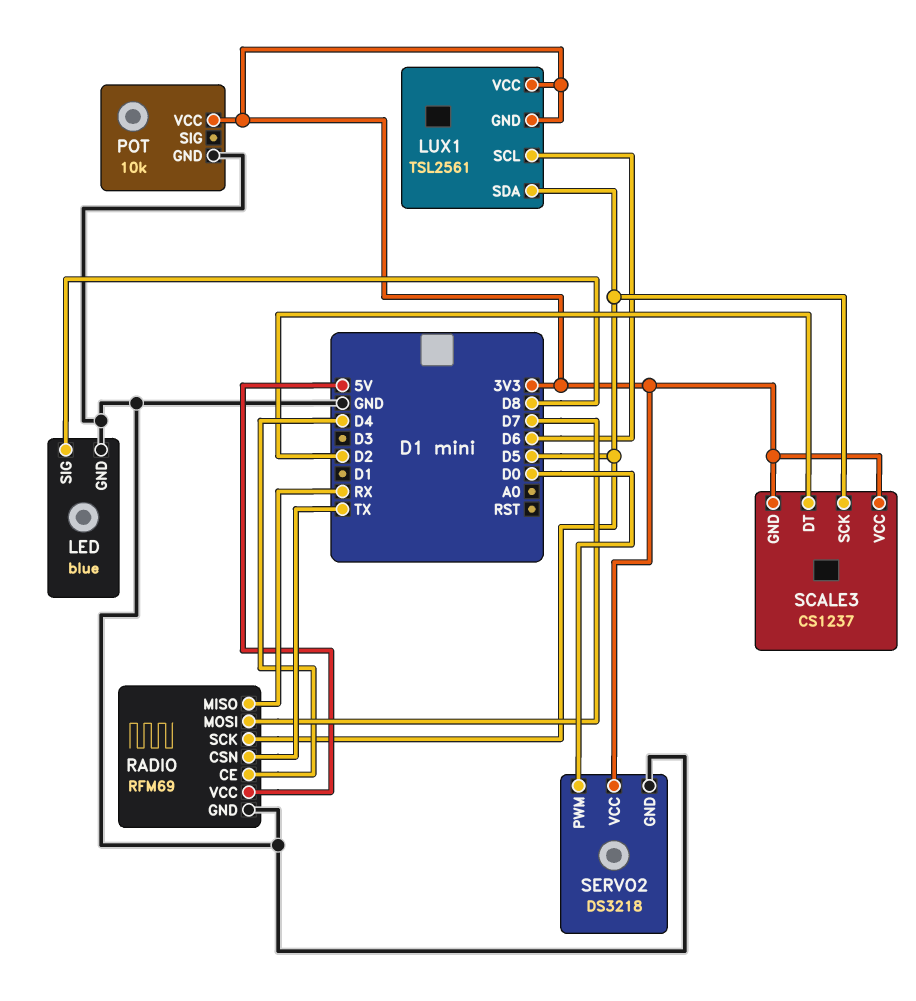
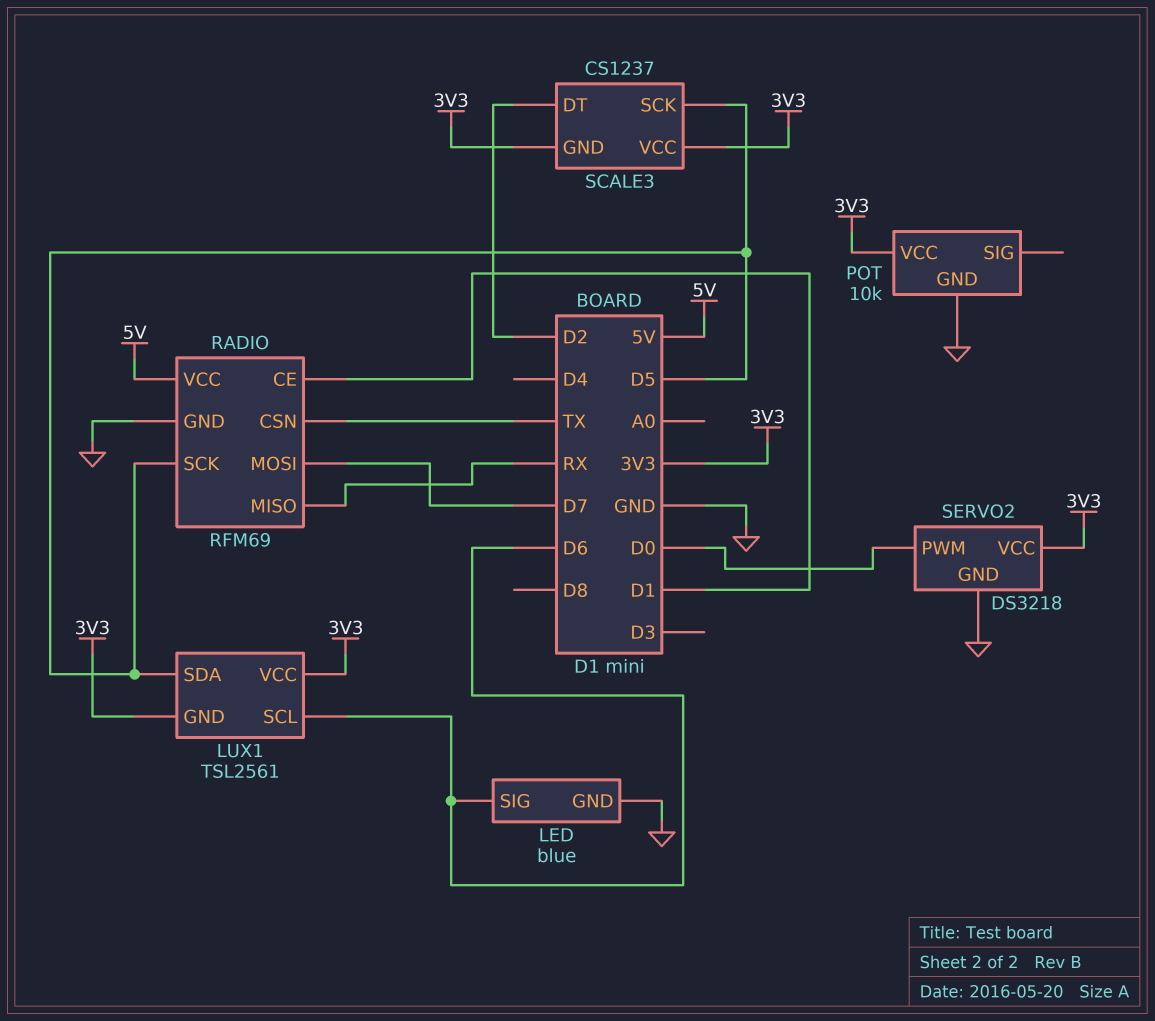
LED pin SIG: D8 -> D6
RADIO pin CE: D4 -> D1

